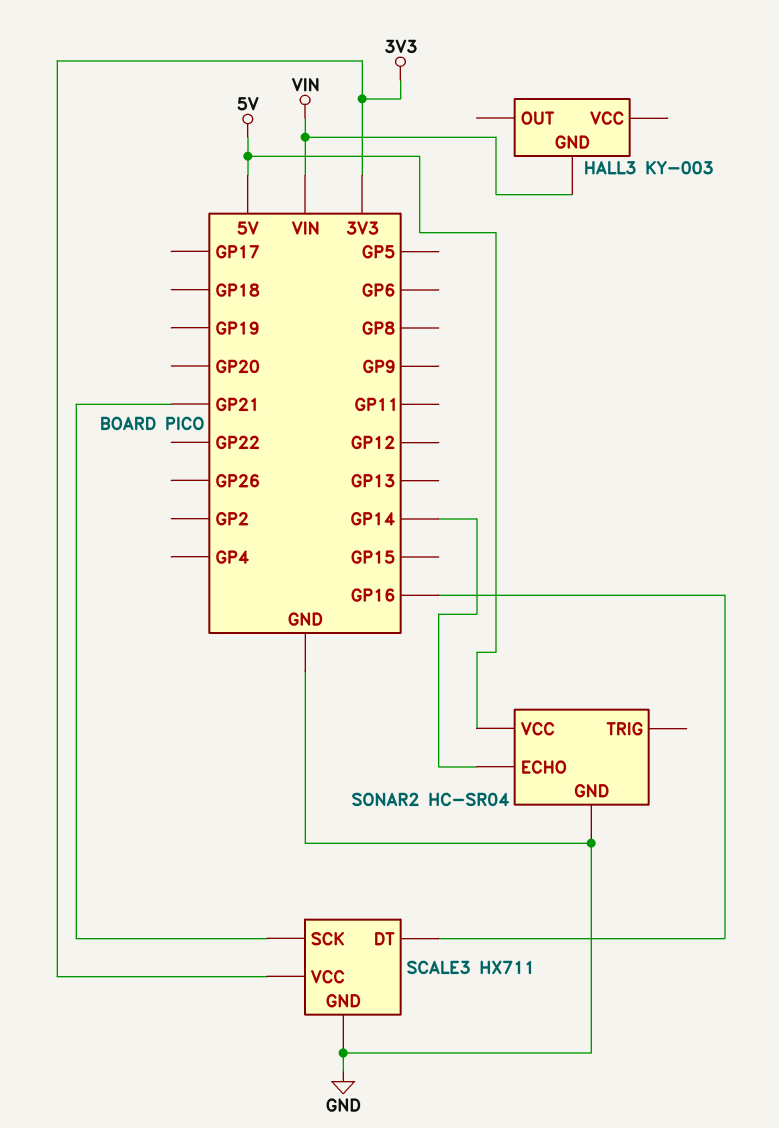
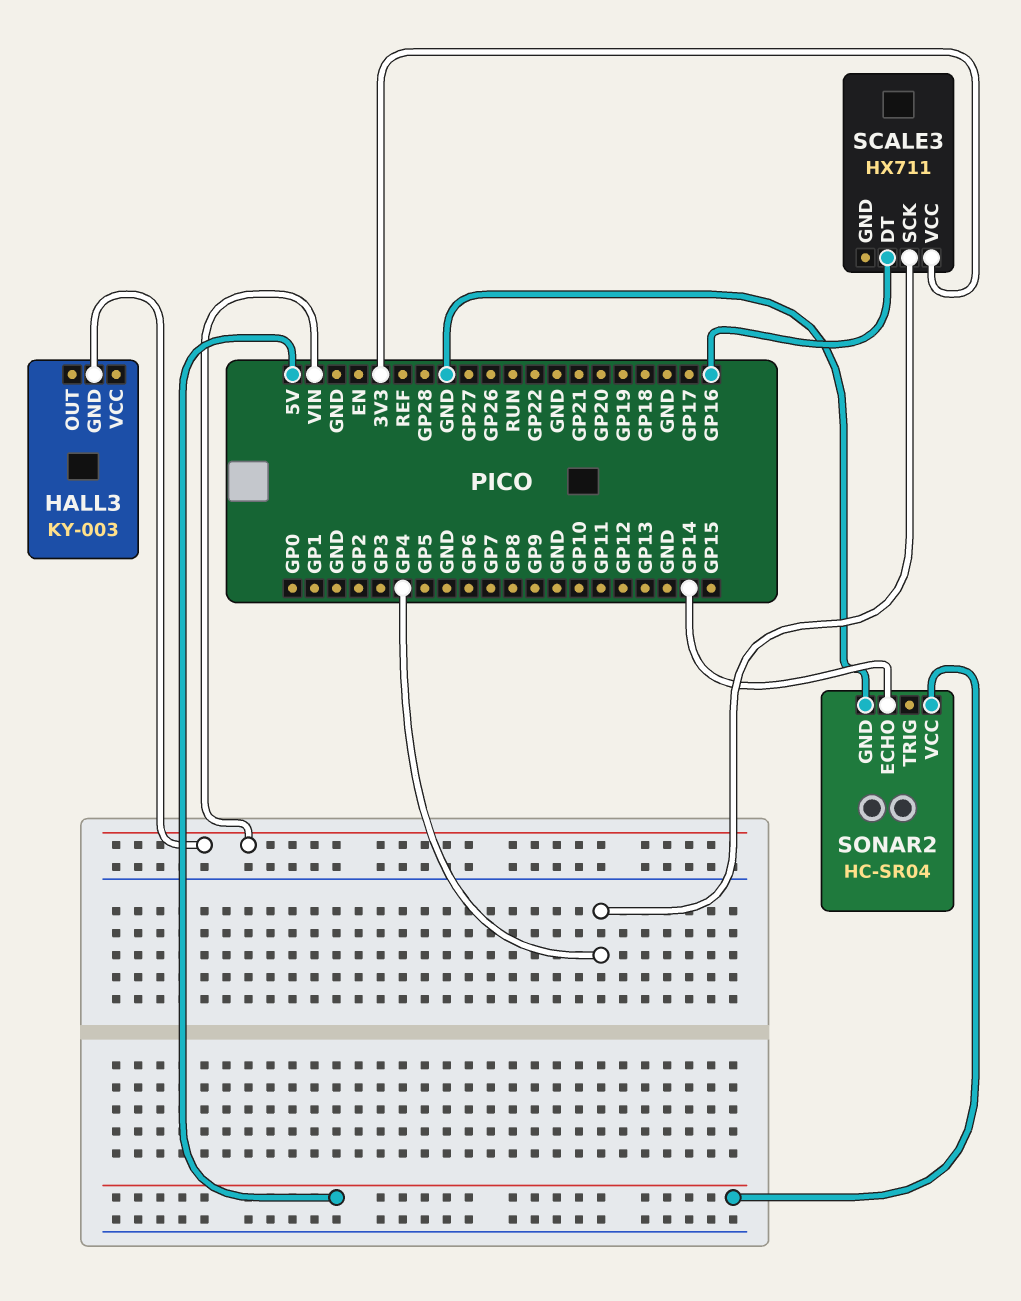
SCALE3 pin GND: GND -> none
SCALE3 pin SCK: GP21 -> GP4

